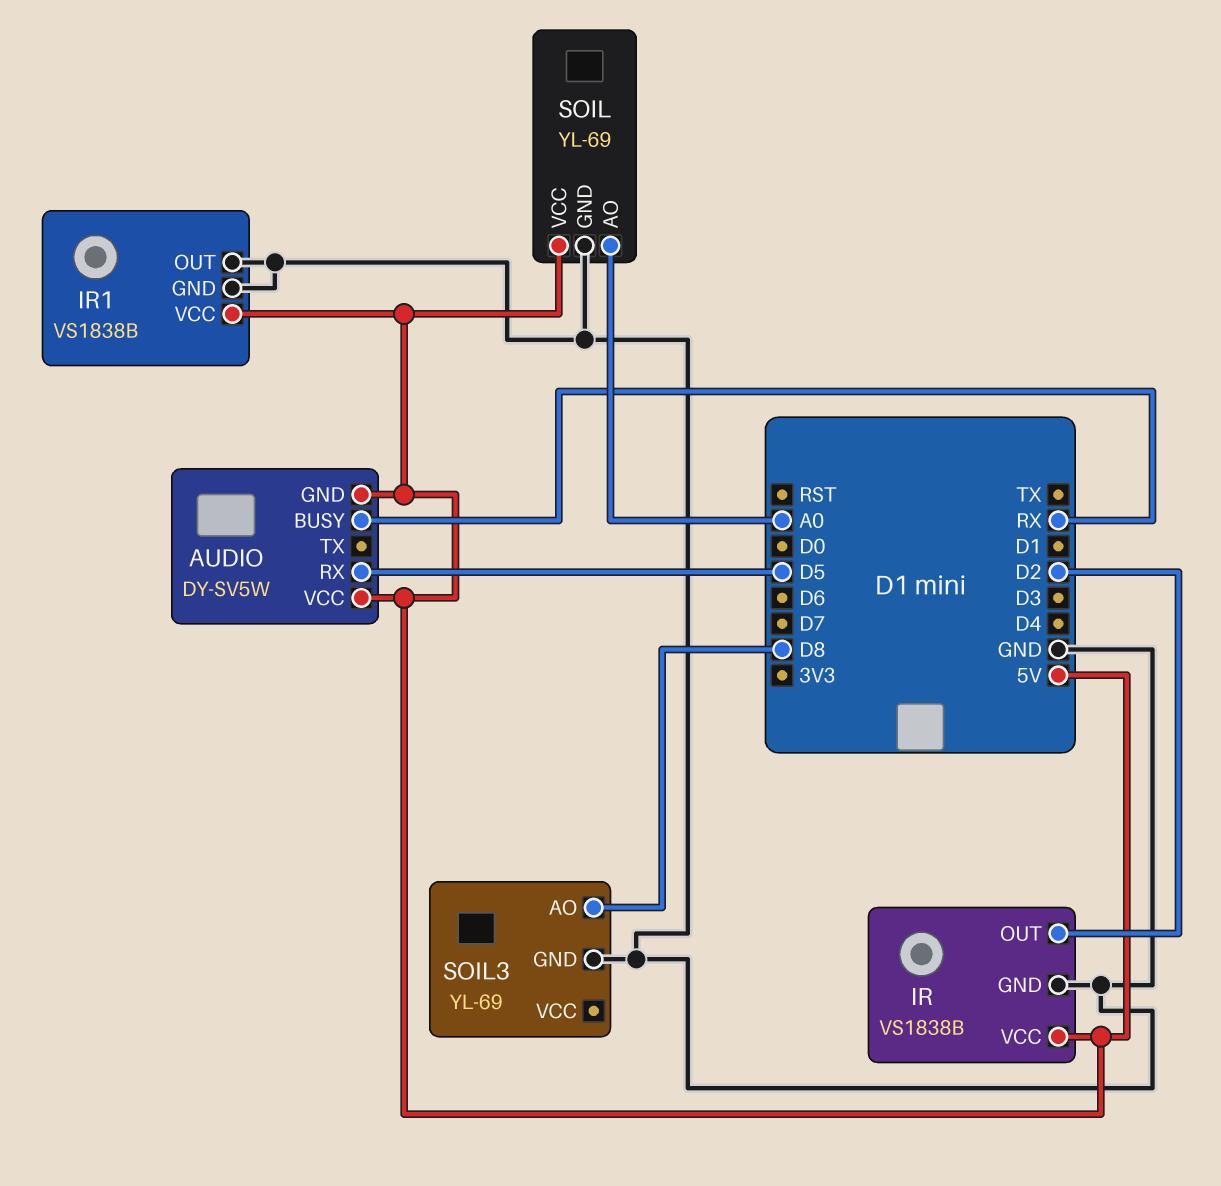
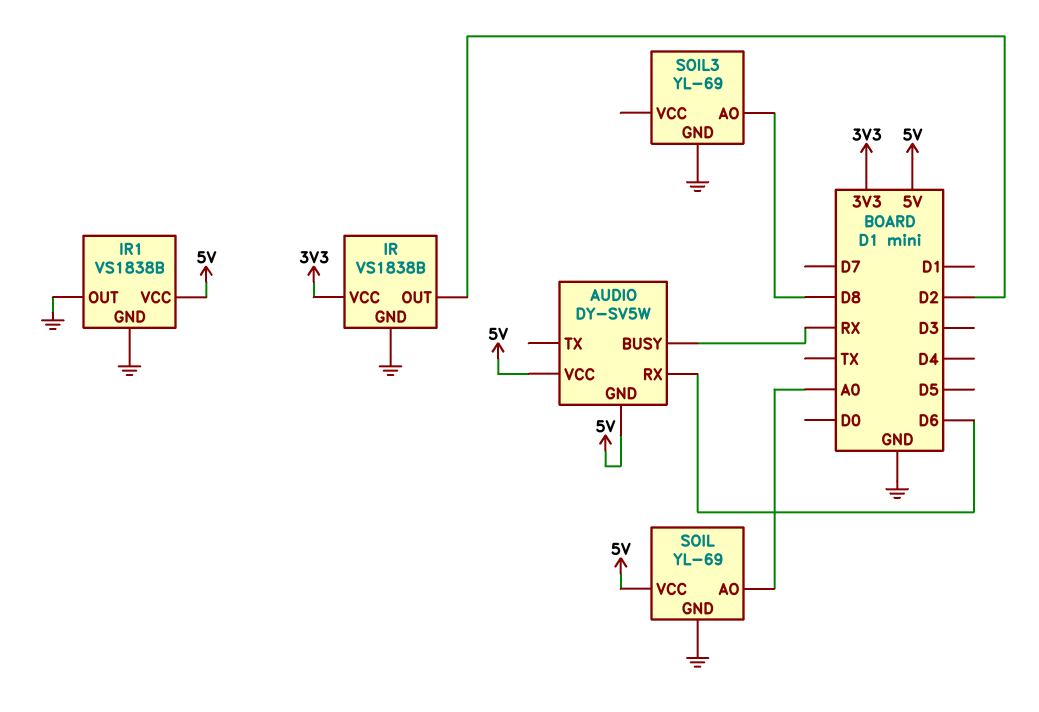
AUDIO pin RX: D5 -> D6
IR pin VCC: 5V -> 3V3

